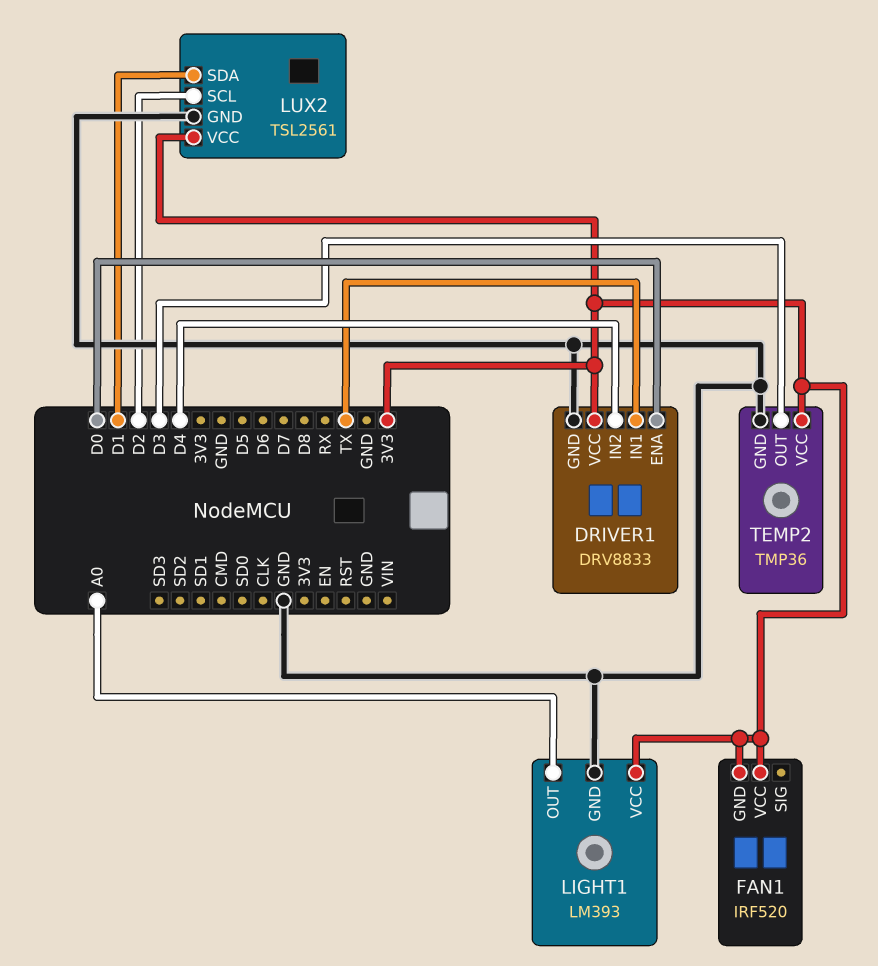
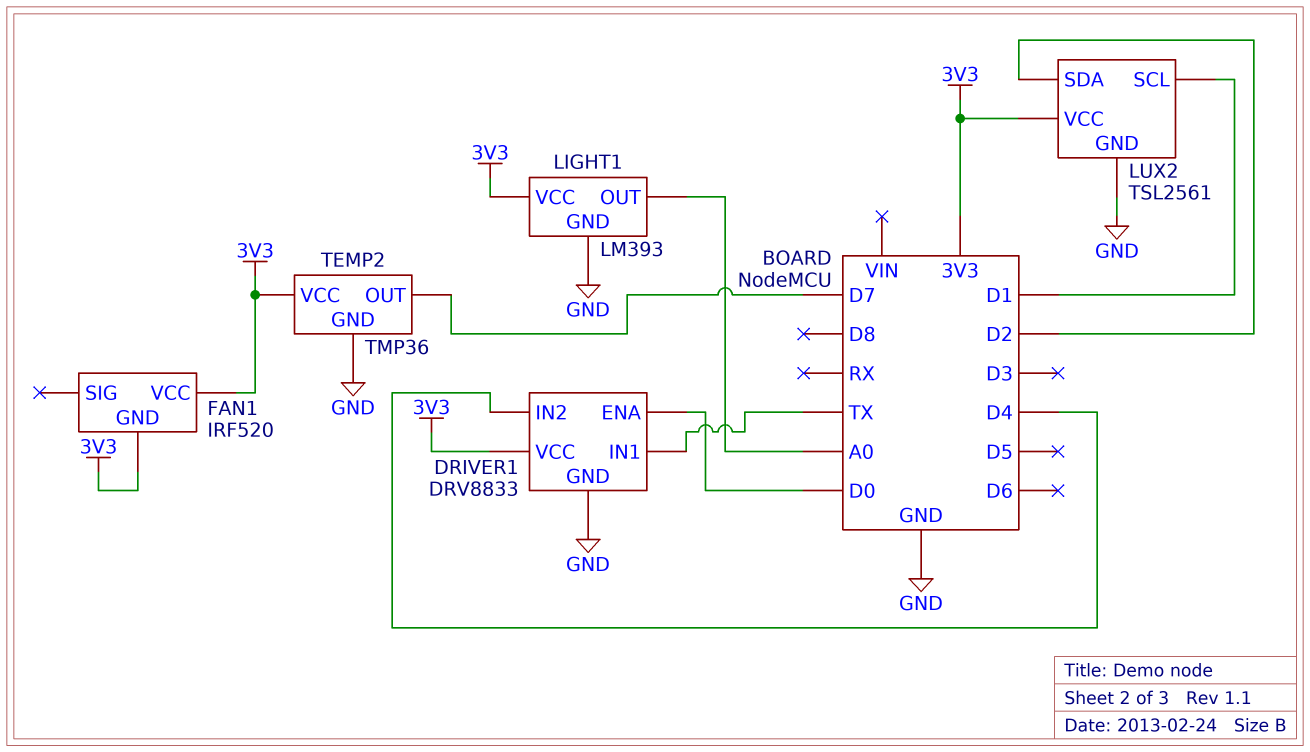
LUX2 pin SCL: D2 -> D1
LUX2 pin SDA: D1 -> D2
TEMP2 pin OUT: D3 -> D7

